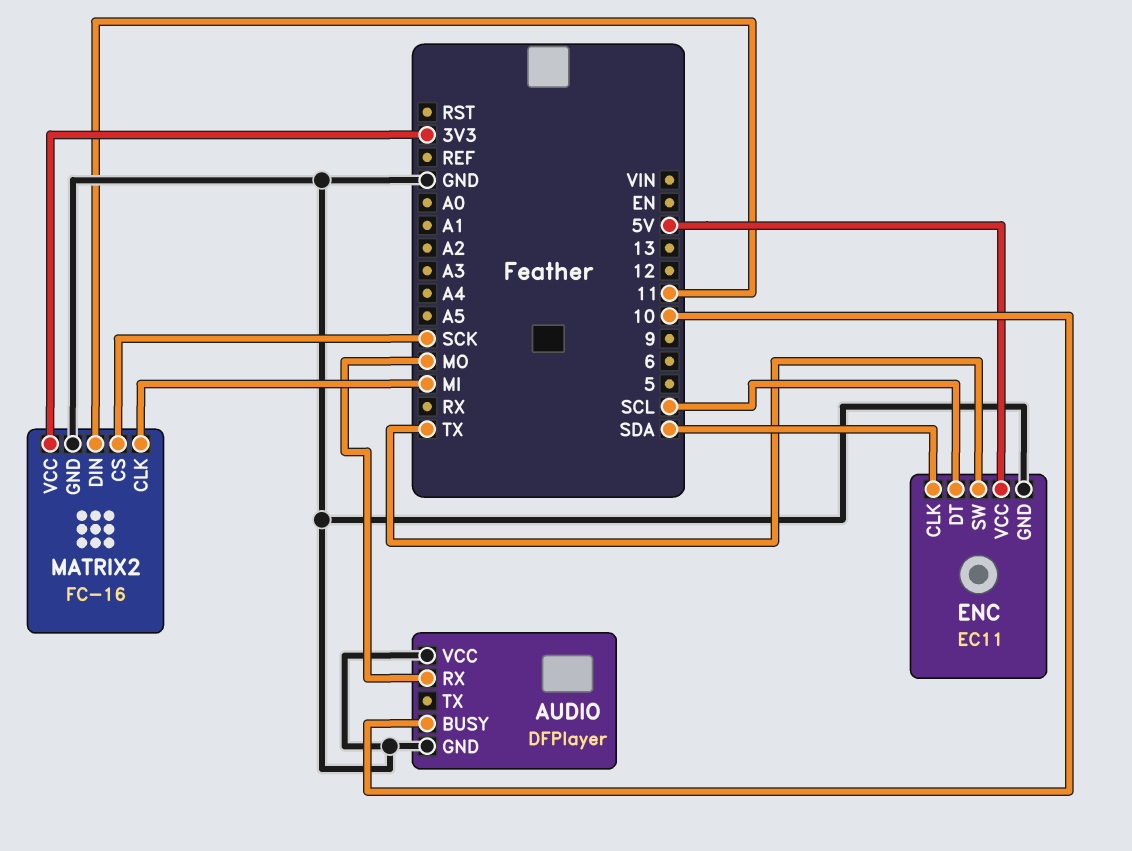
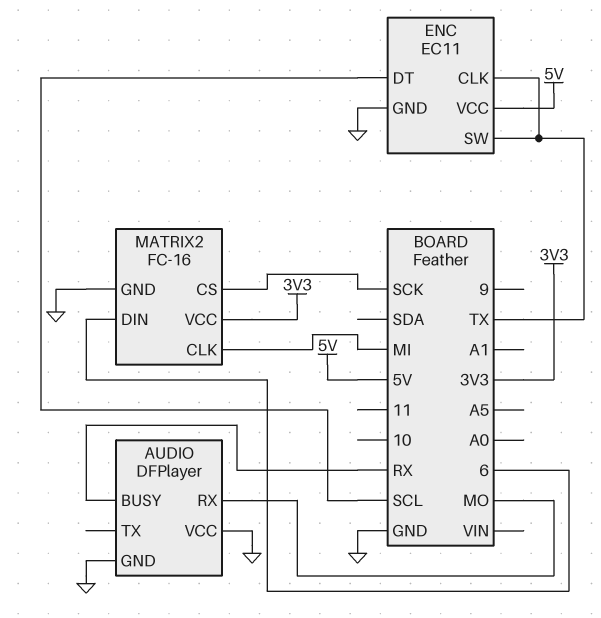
AUDIO pin BUSY: 10 -> RX
ENC pin CLK: SDA -> TX
MATRIX2 pin DIN: 11 -> 6

